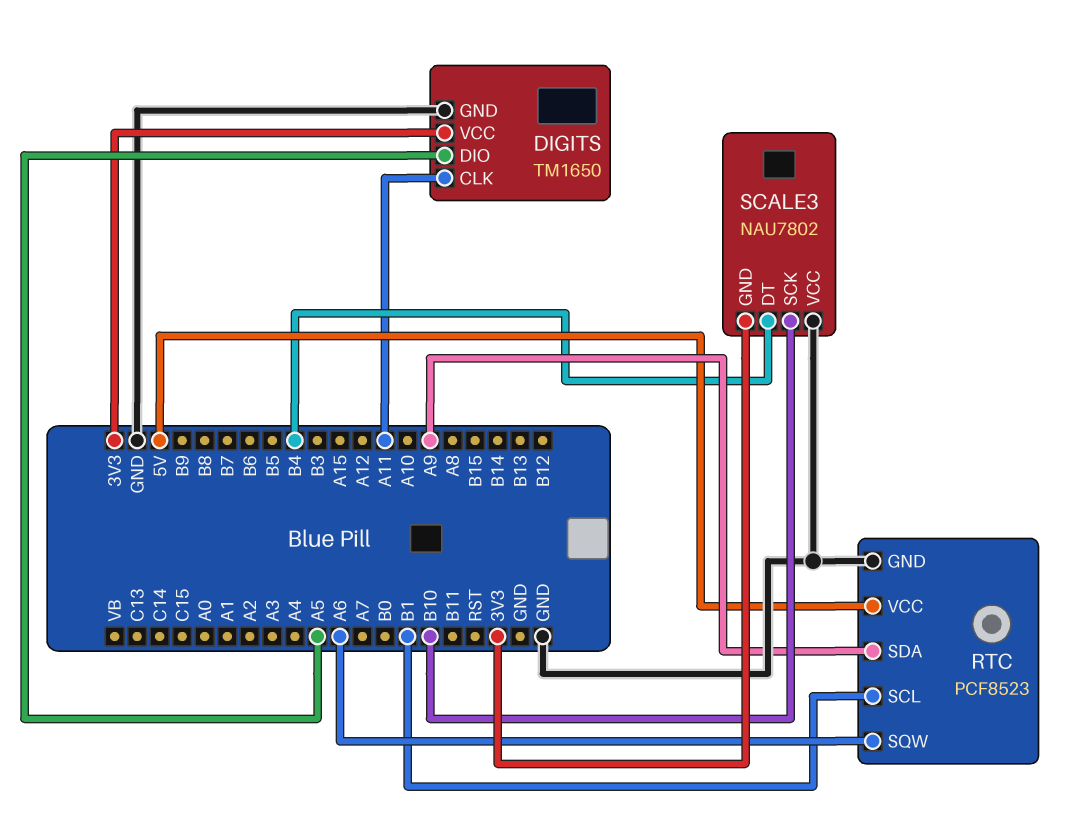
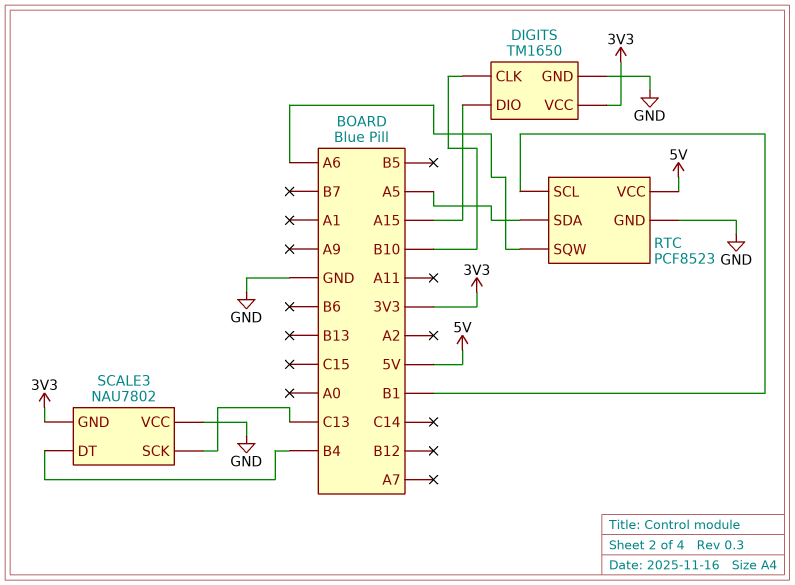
DIGITS pin CLK: A11 -> B10
DIGITS pin DIO: A5 -> A15
RTC pin SDA: A9 -> A5
SCALE3 pin SCK: B10 -> C13

